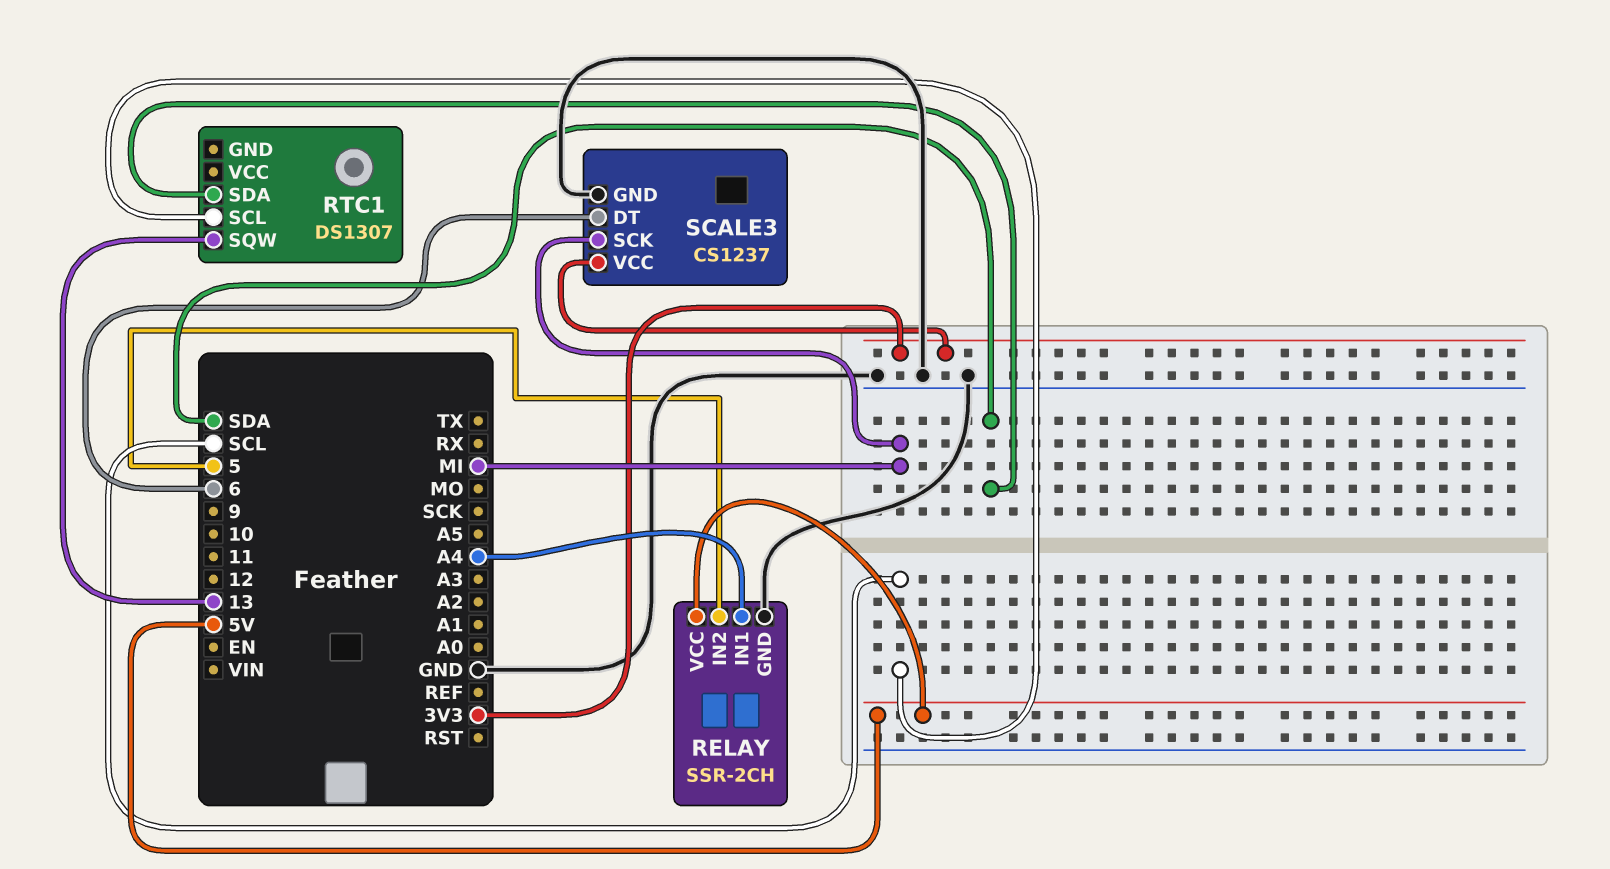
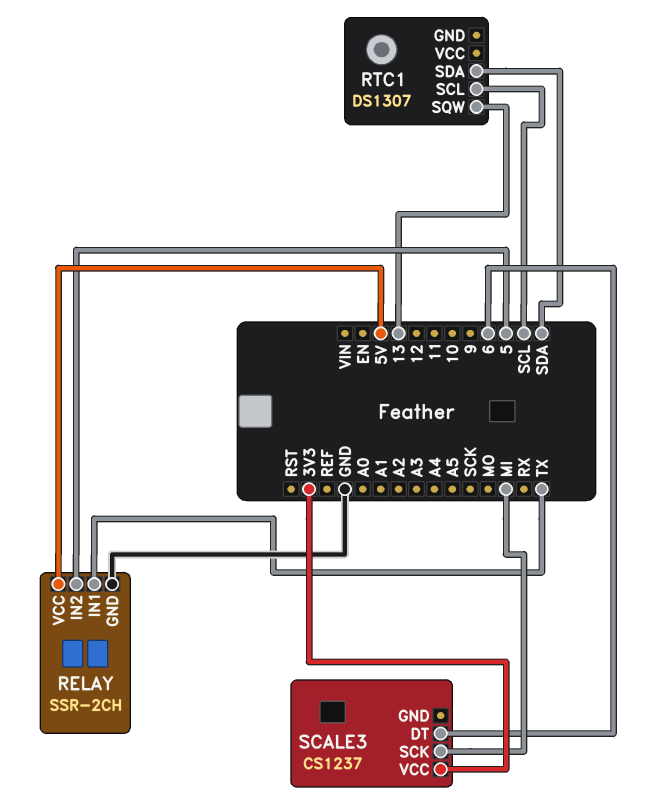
RELAY pin IN1: A4 -> TX
SCALE3 pin GND: GND -> none

